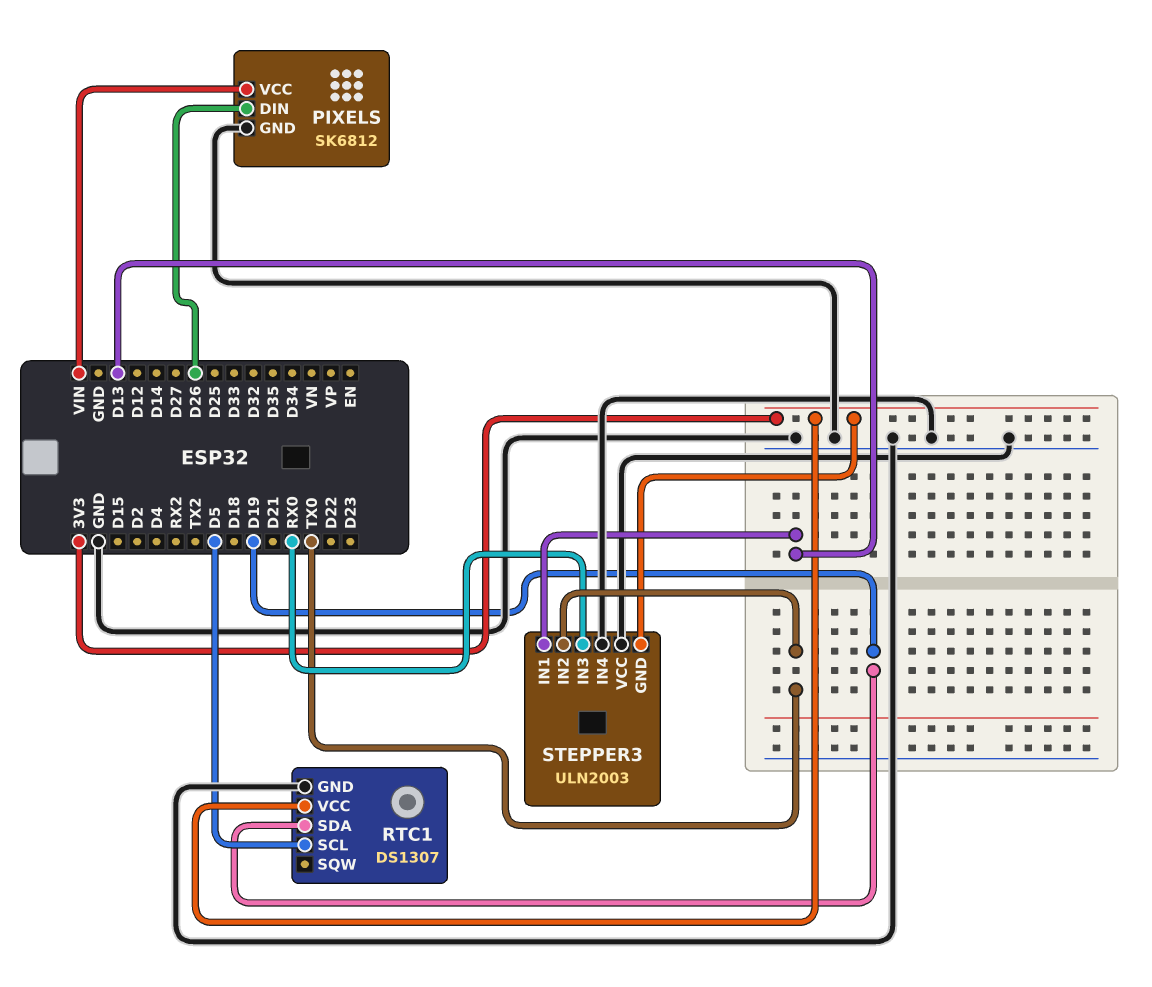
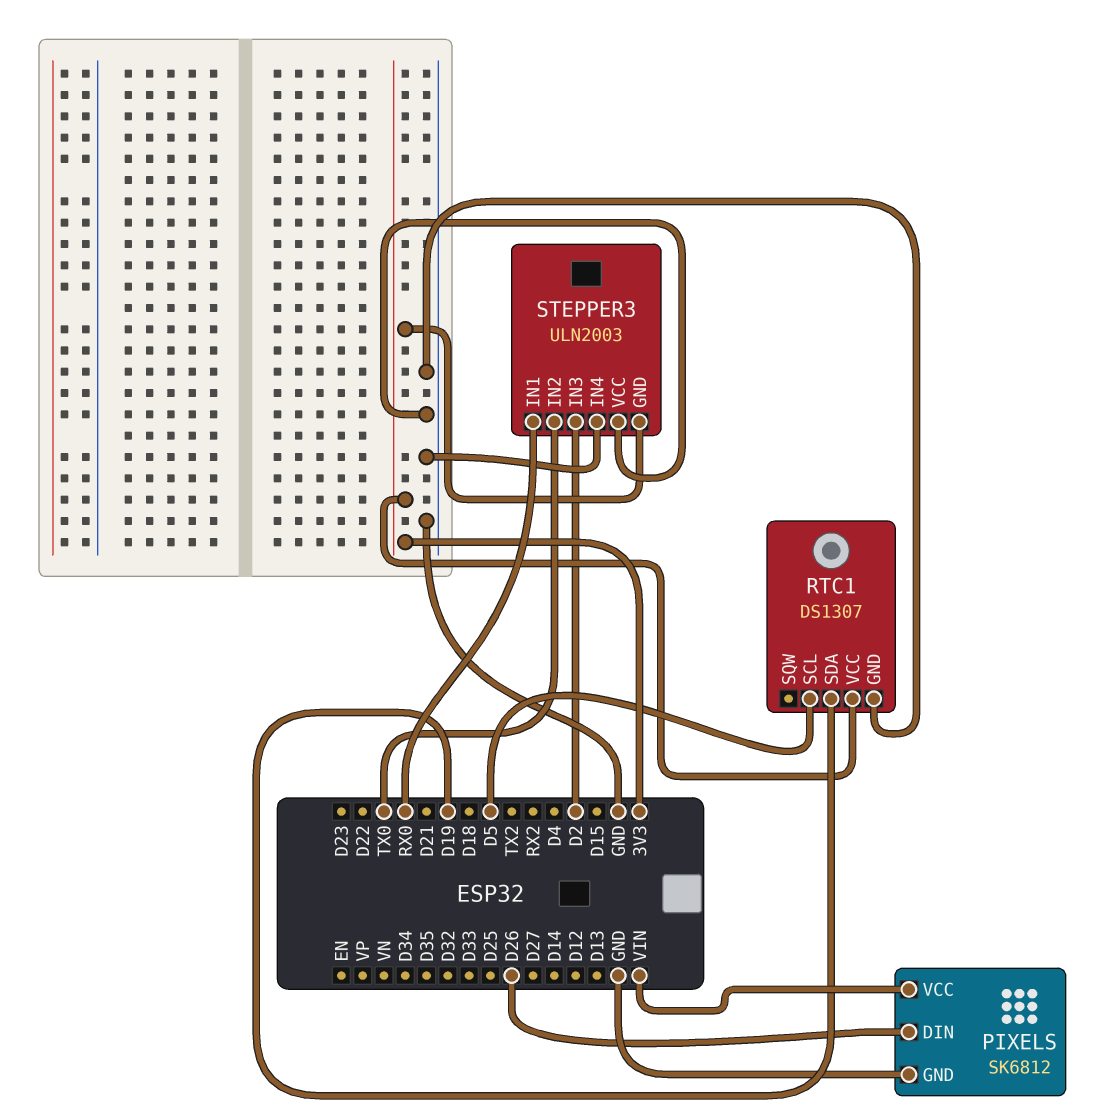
STEPPER3 pin IN1: D13 -> RX0
STEPPER3 pin IN3: RX0 -> D2

